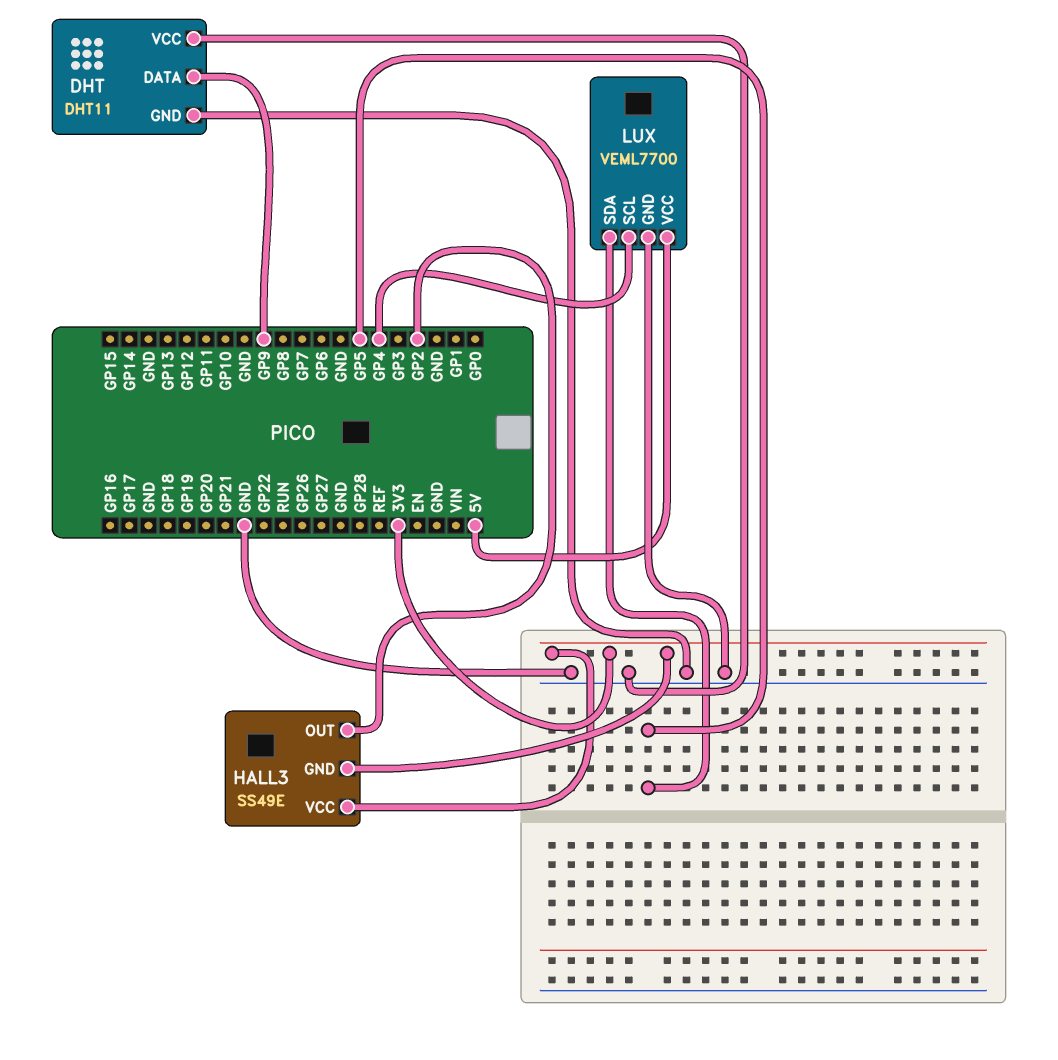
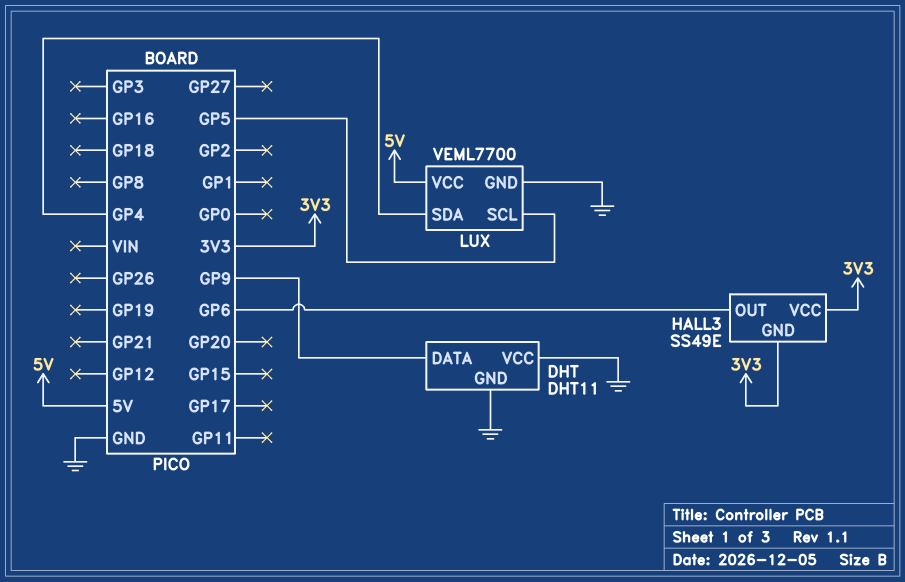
HALL3 pin OUT: GP2 -> GP6
LUX pin SCL: GP4 -> GP5
LUX pin SDA: GP5 -> GP4

